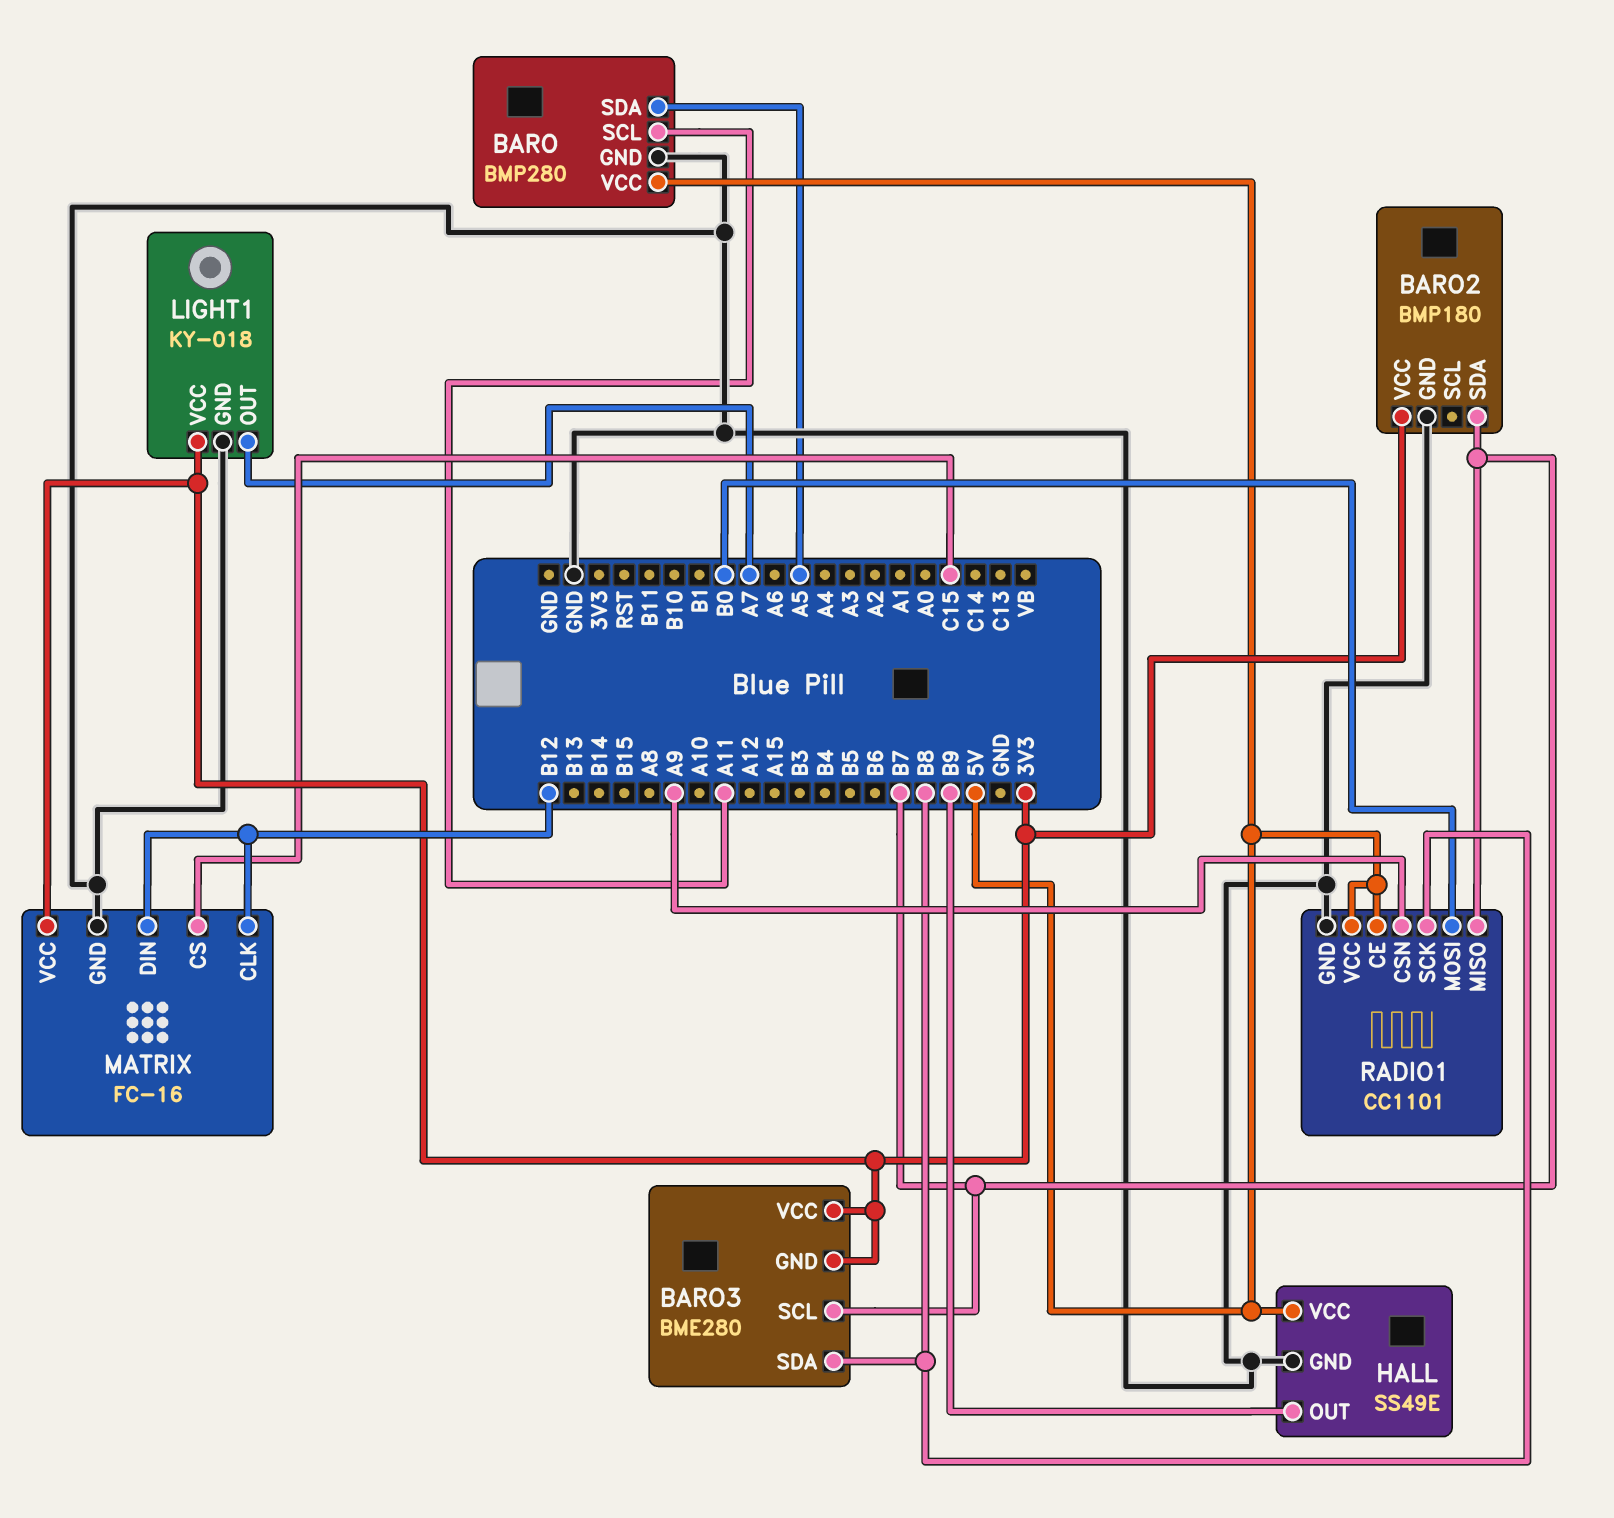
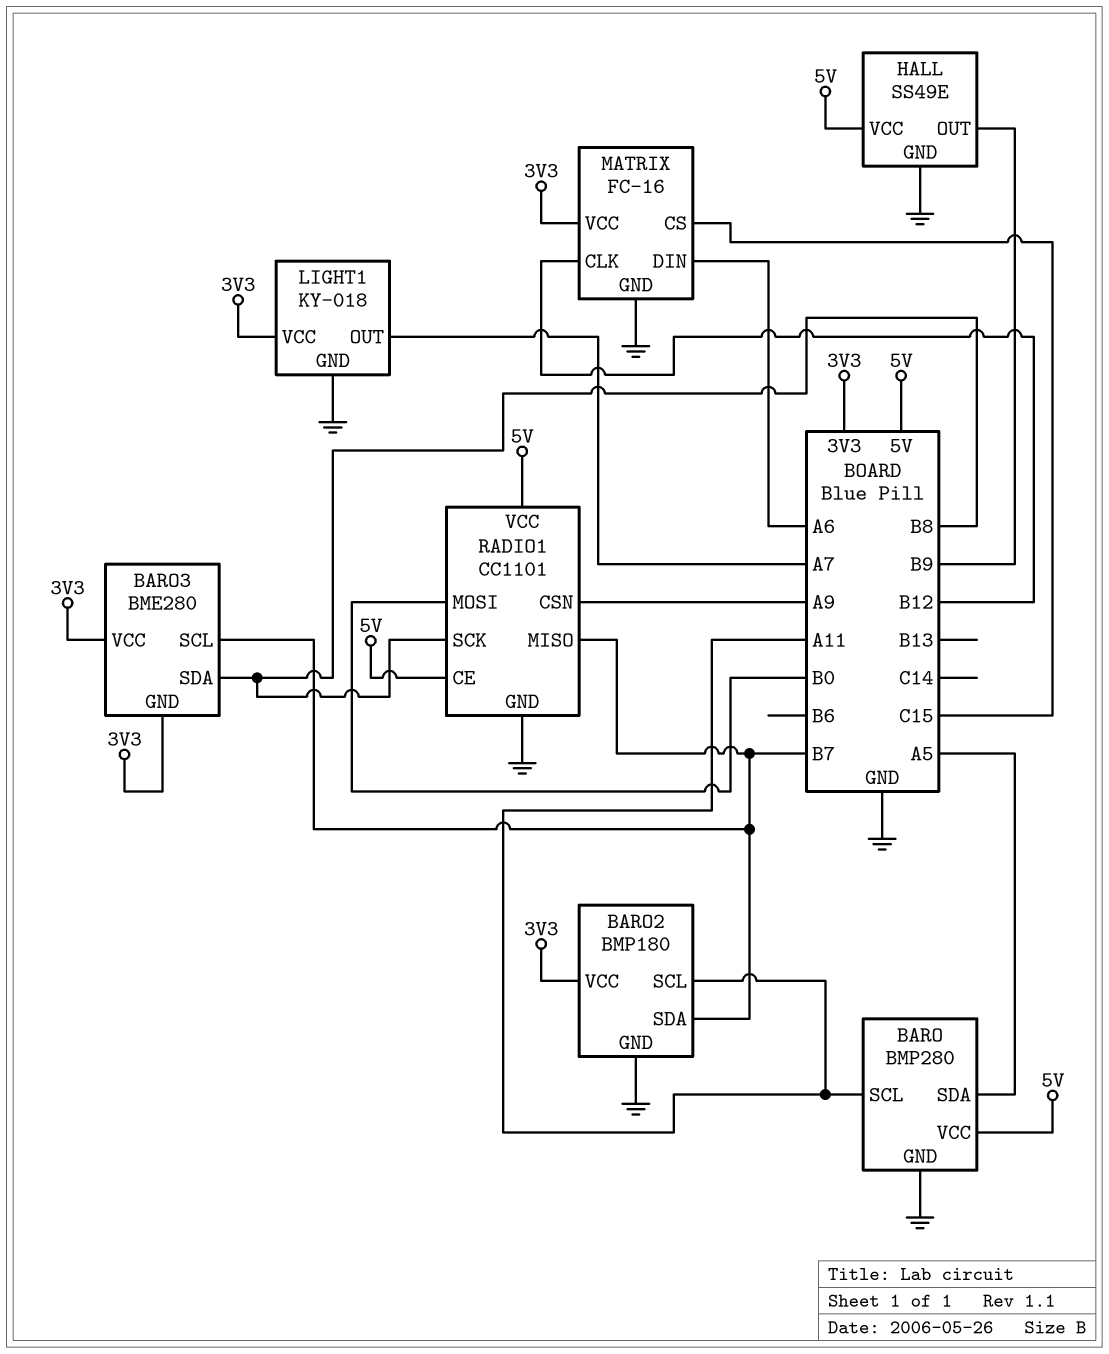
BARO2 pin SCL: none -> A11
MATRIX pin DIN: B12 -> A6

